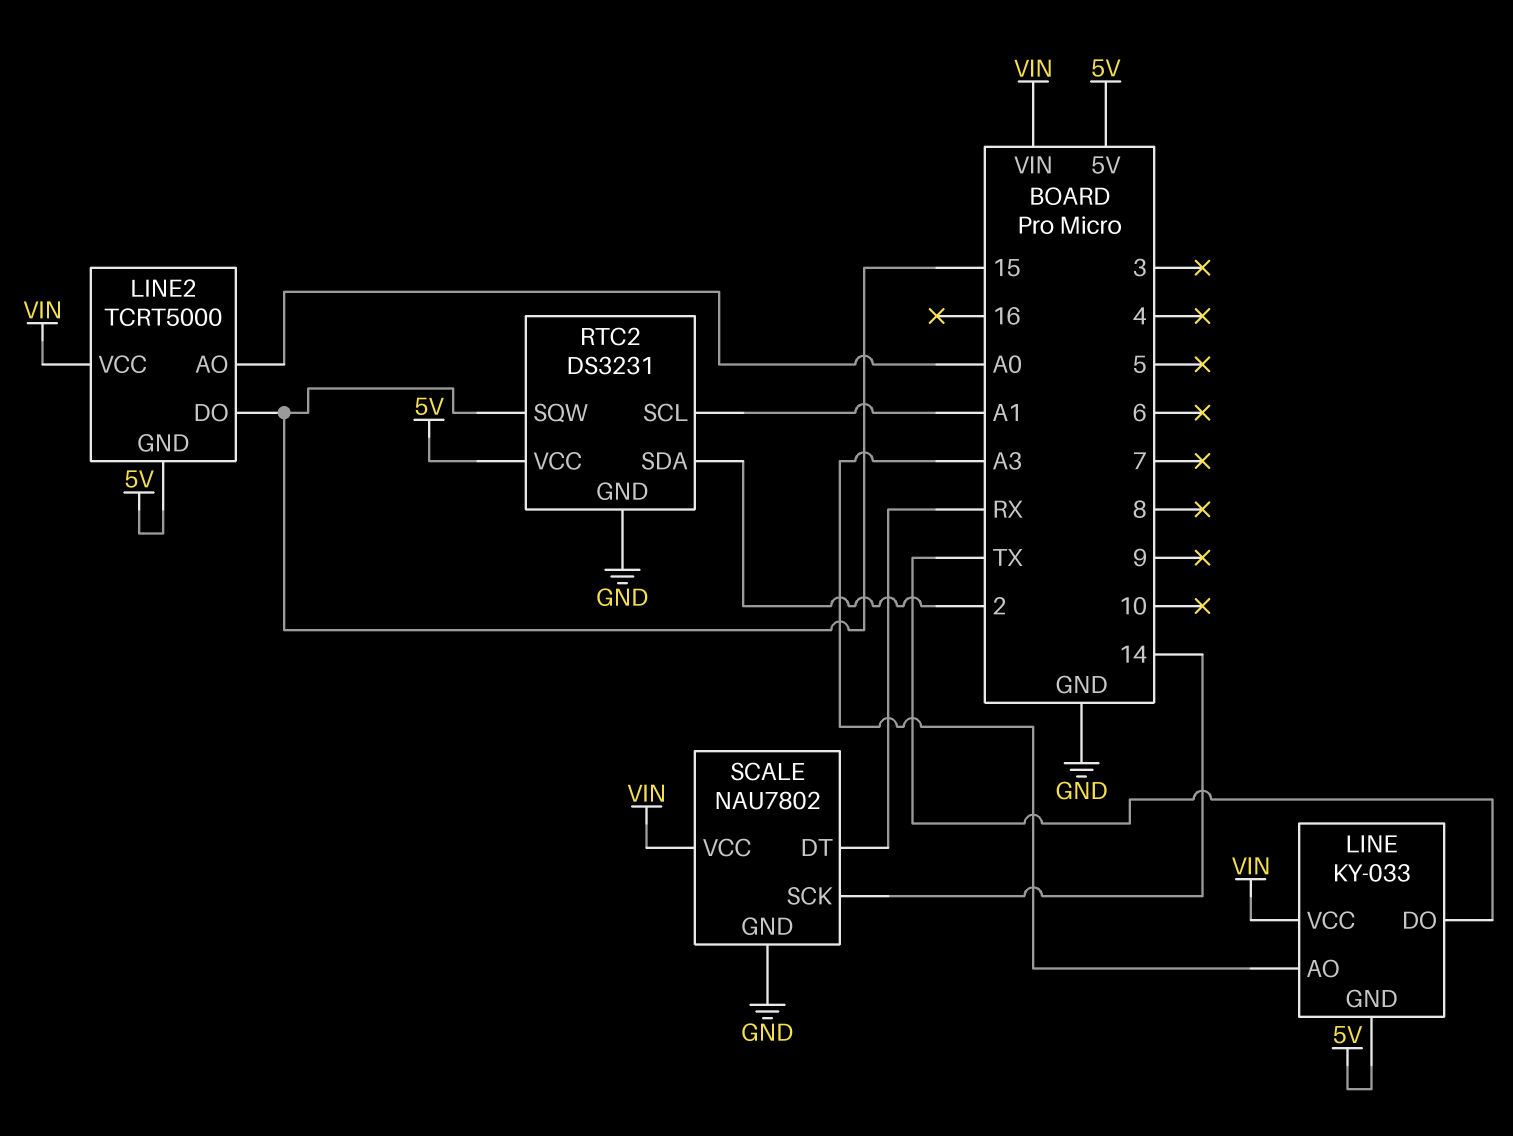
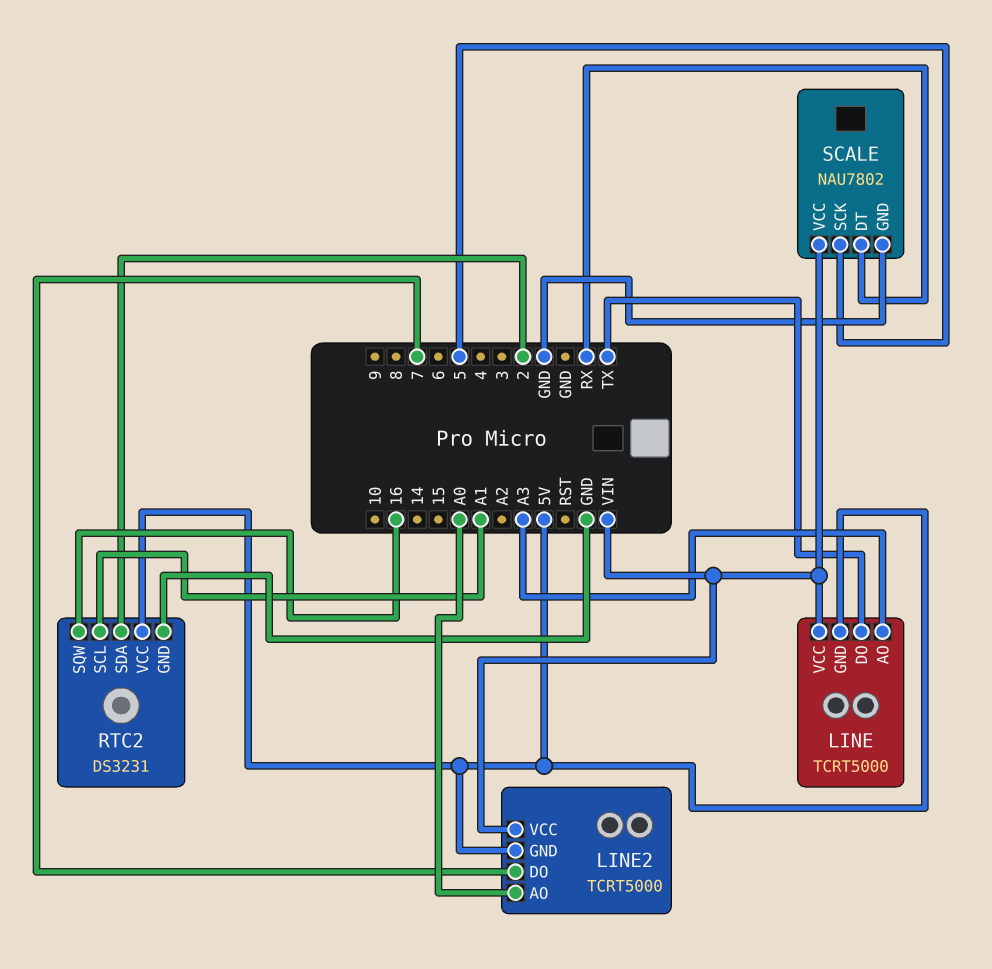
LINE: KY-033 -> TCRT5000
LINE2 pin DO: 15 -> 7
RTC2 pin SQW: 15 -> 16
SCALE pin SCK: 14 -> 5

